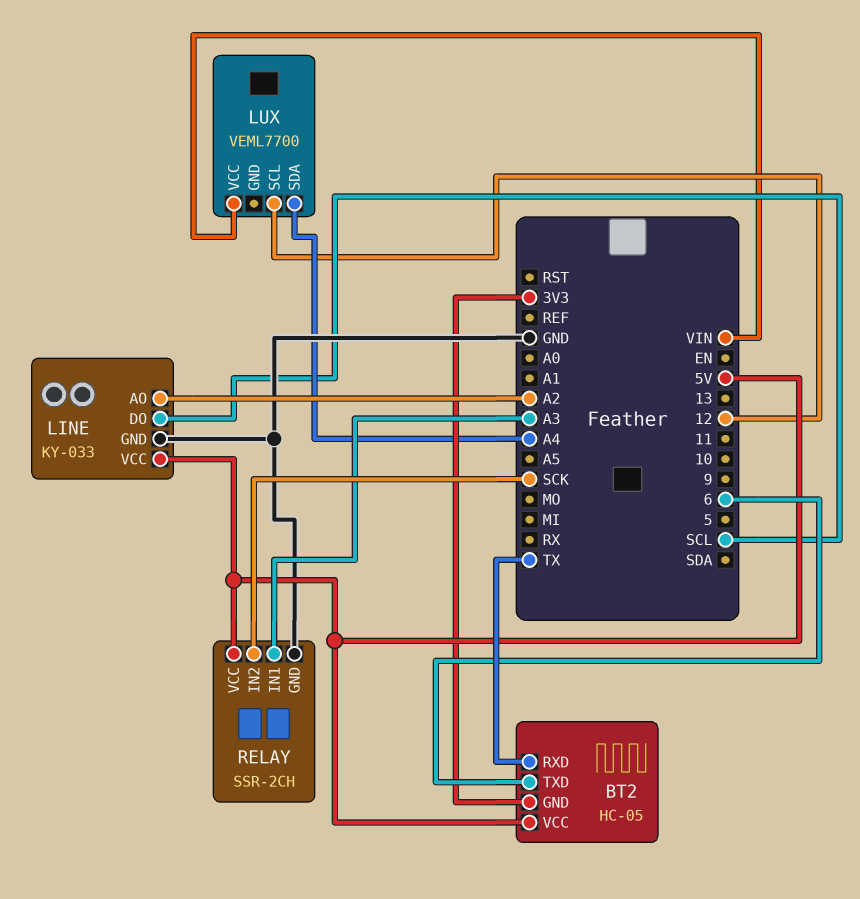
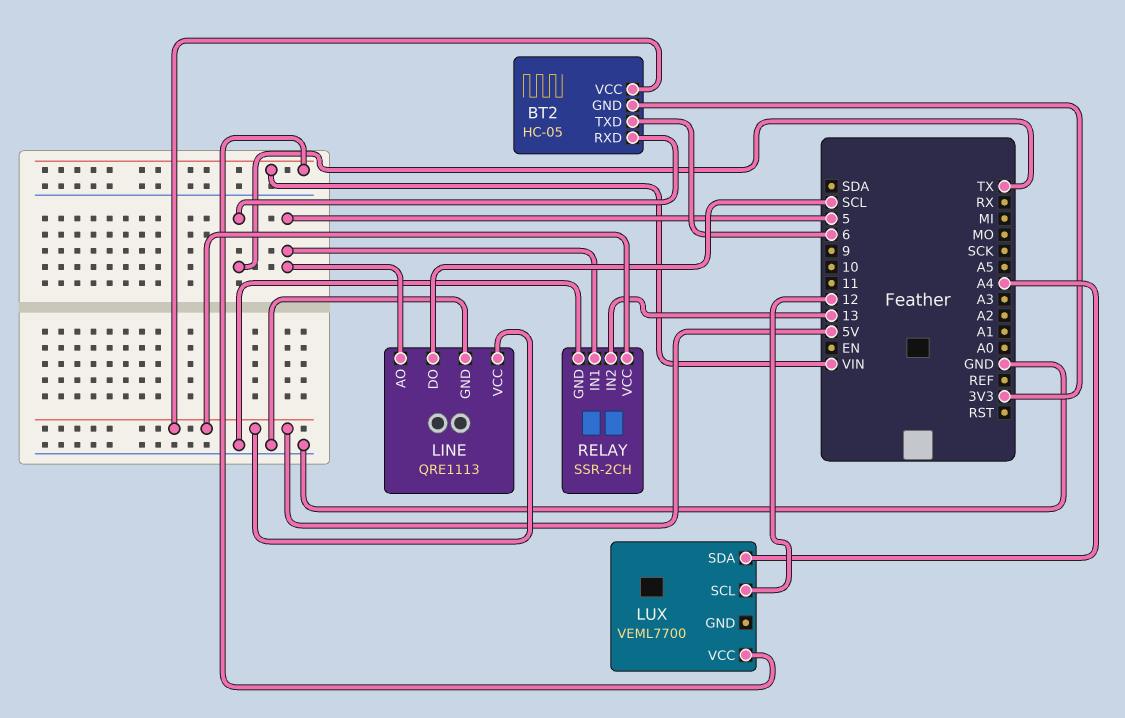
LINE: KY-033 -> QRE1113
LINE pin AO: A2 -> 5
RELAY pin IN1: A3 -> 5
RELAY pin IN2: SCK -> 13

